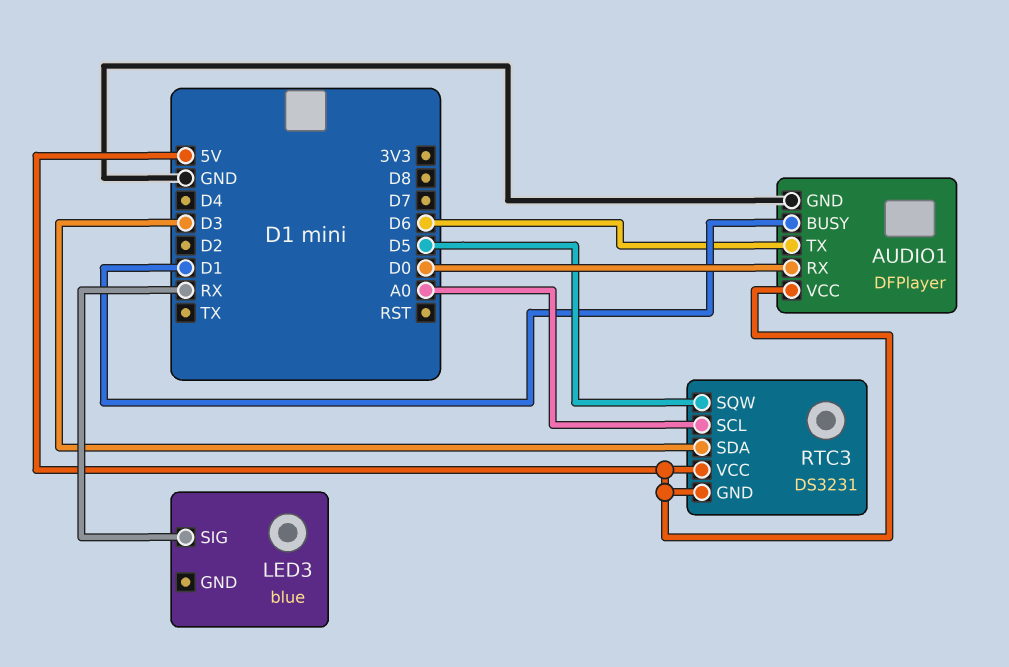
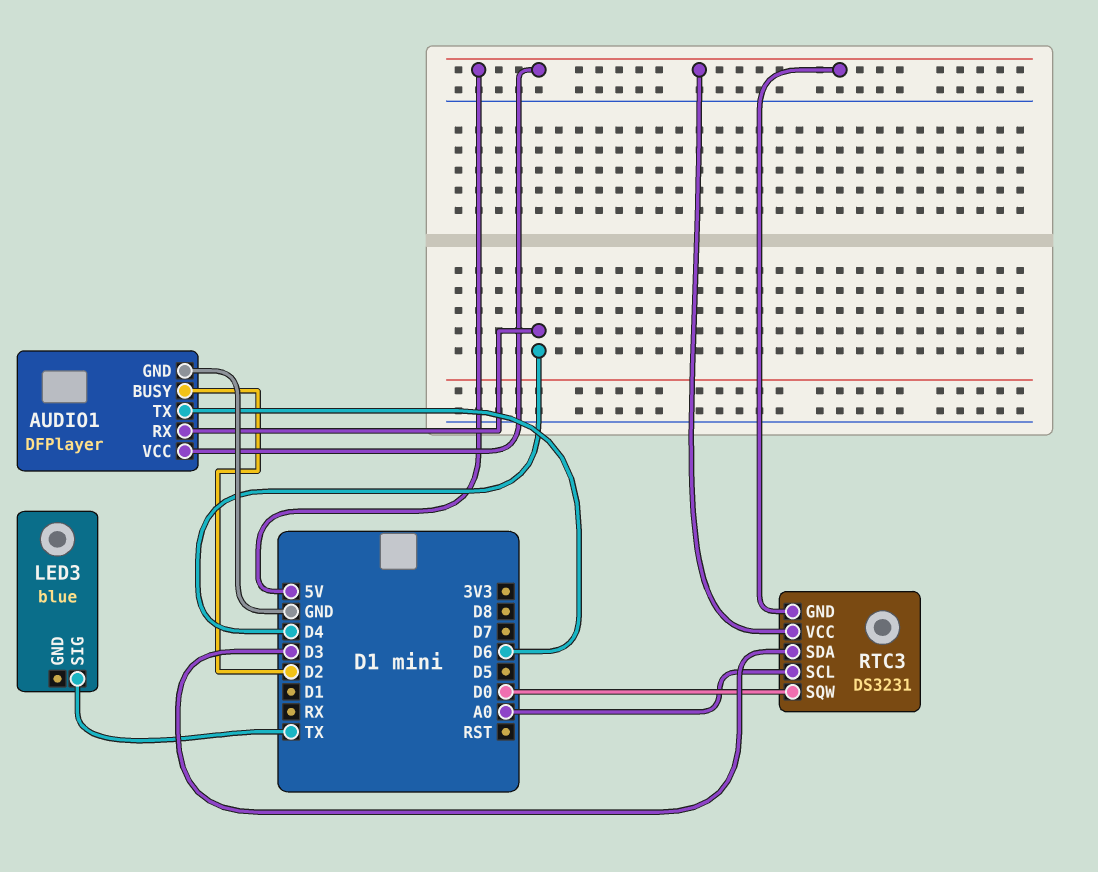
AUDIO1 pin BUSY: D1 -> D2
AUDIO1 pin RX: D0 -> D4
LED3 pin SIG: RX -> TX
RTC3 pin SQW: D5 -> D0

